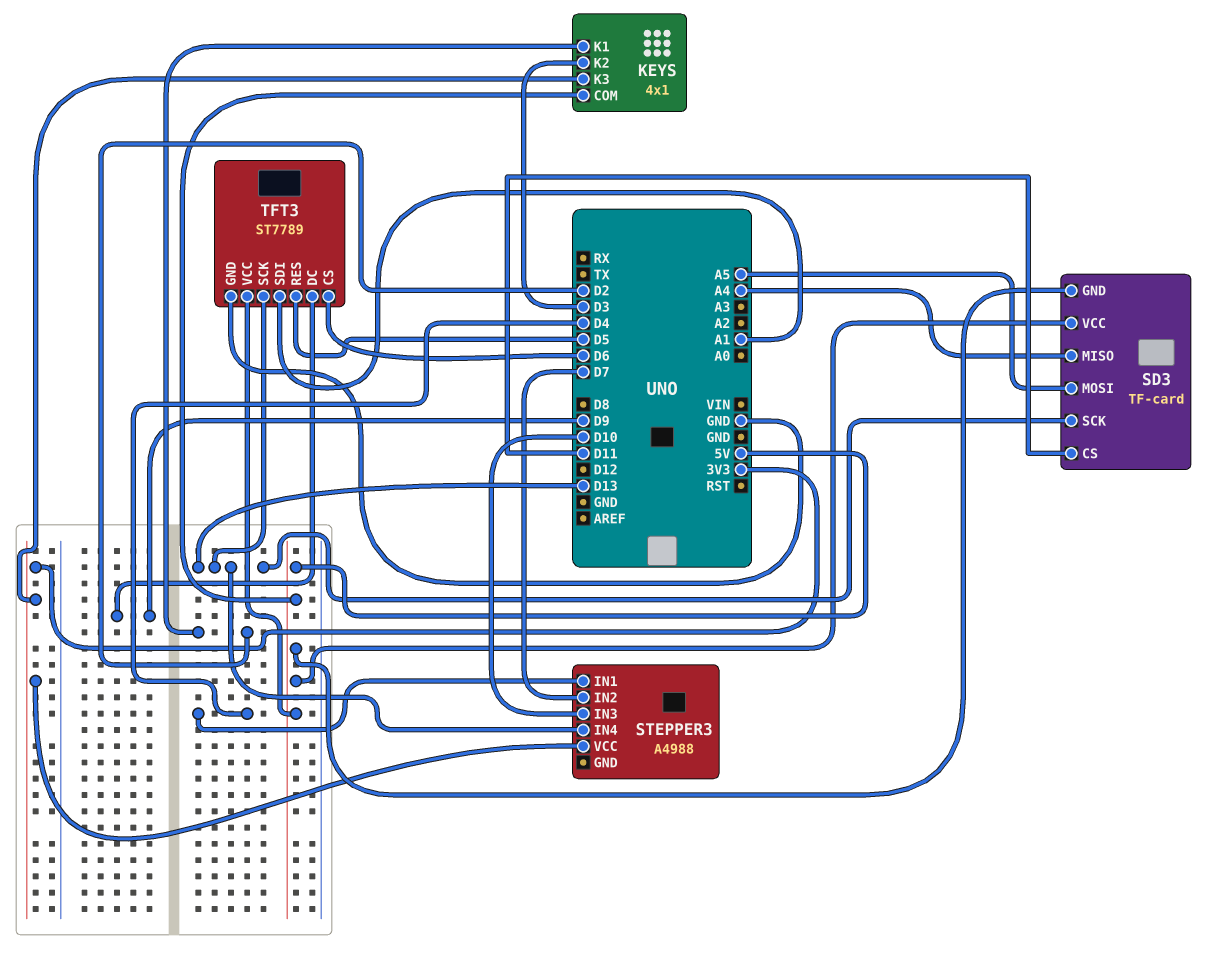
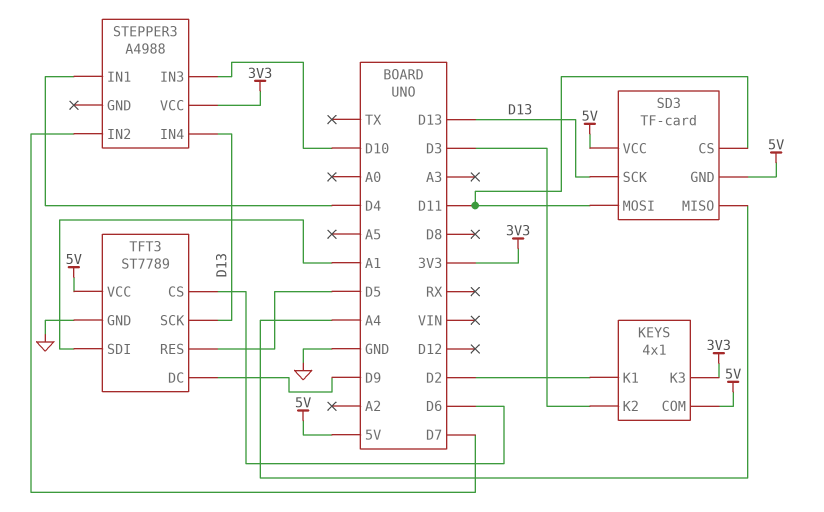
SD3 pin MOSI: A5 -> D11

